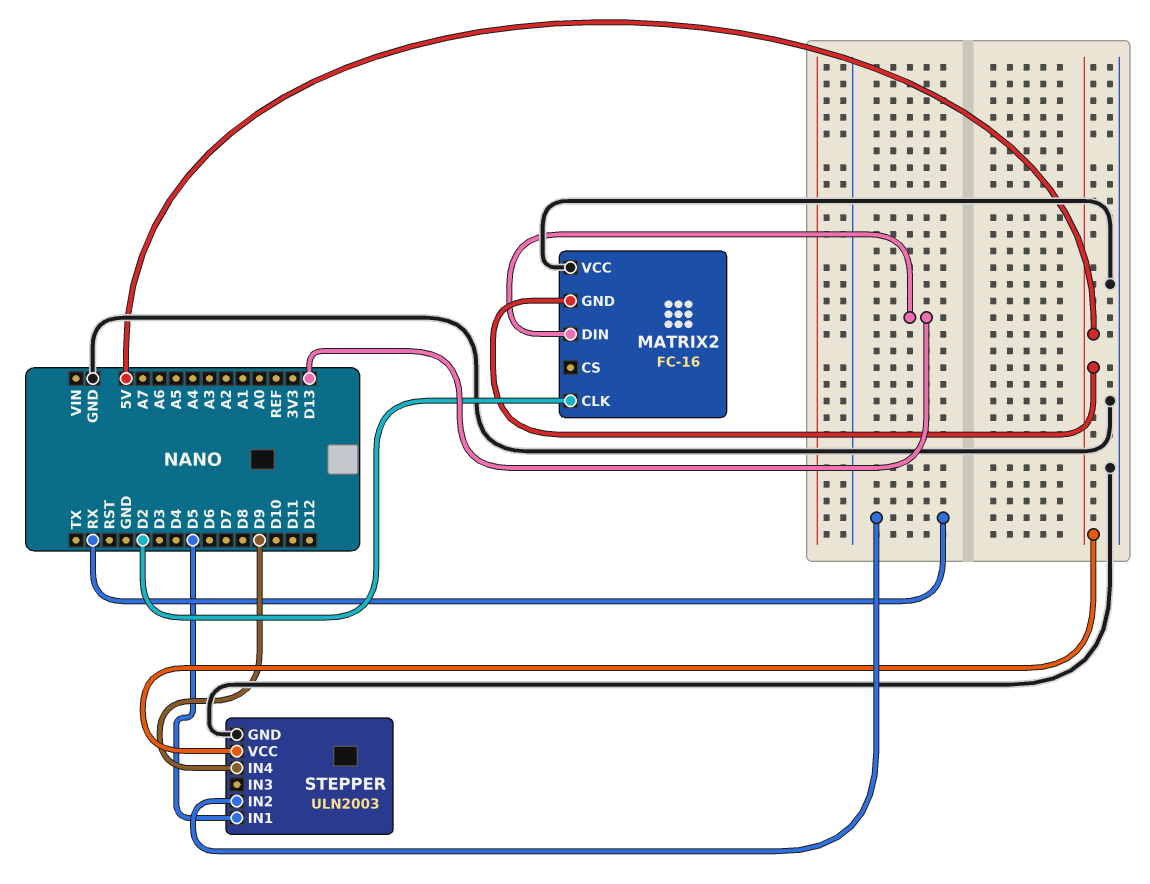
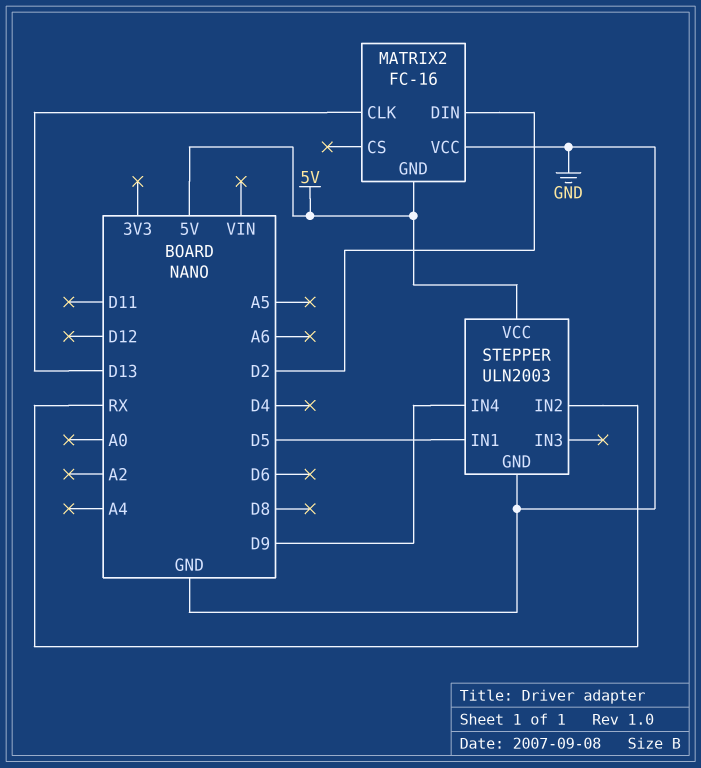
MATRIX2 pin CLK: D2 -> D13
MATRIX2 pin DIN: D13 -> D2

